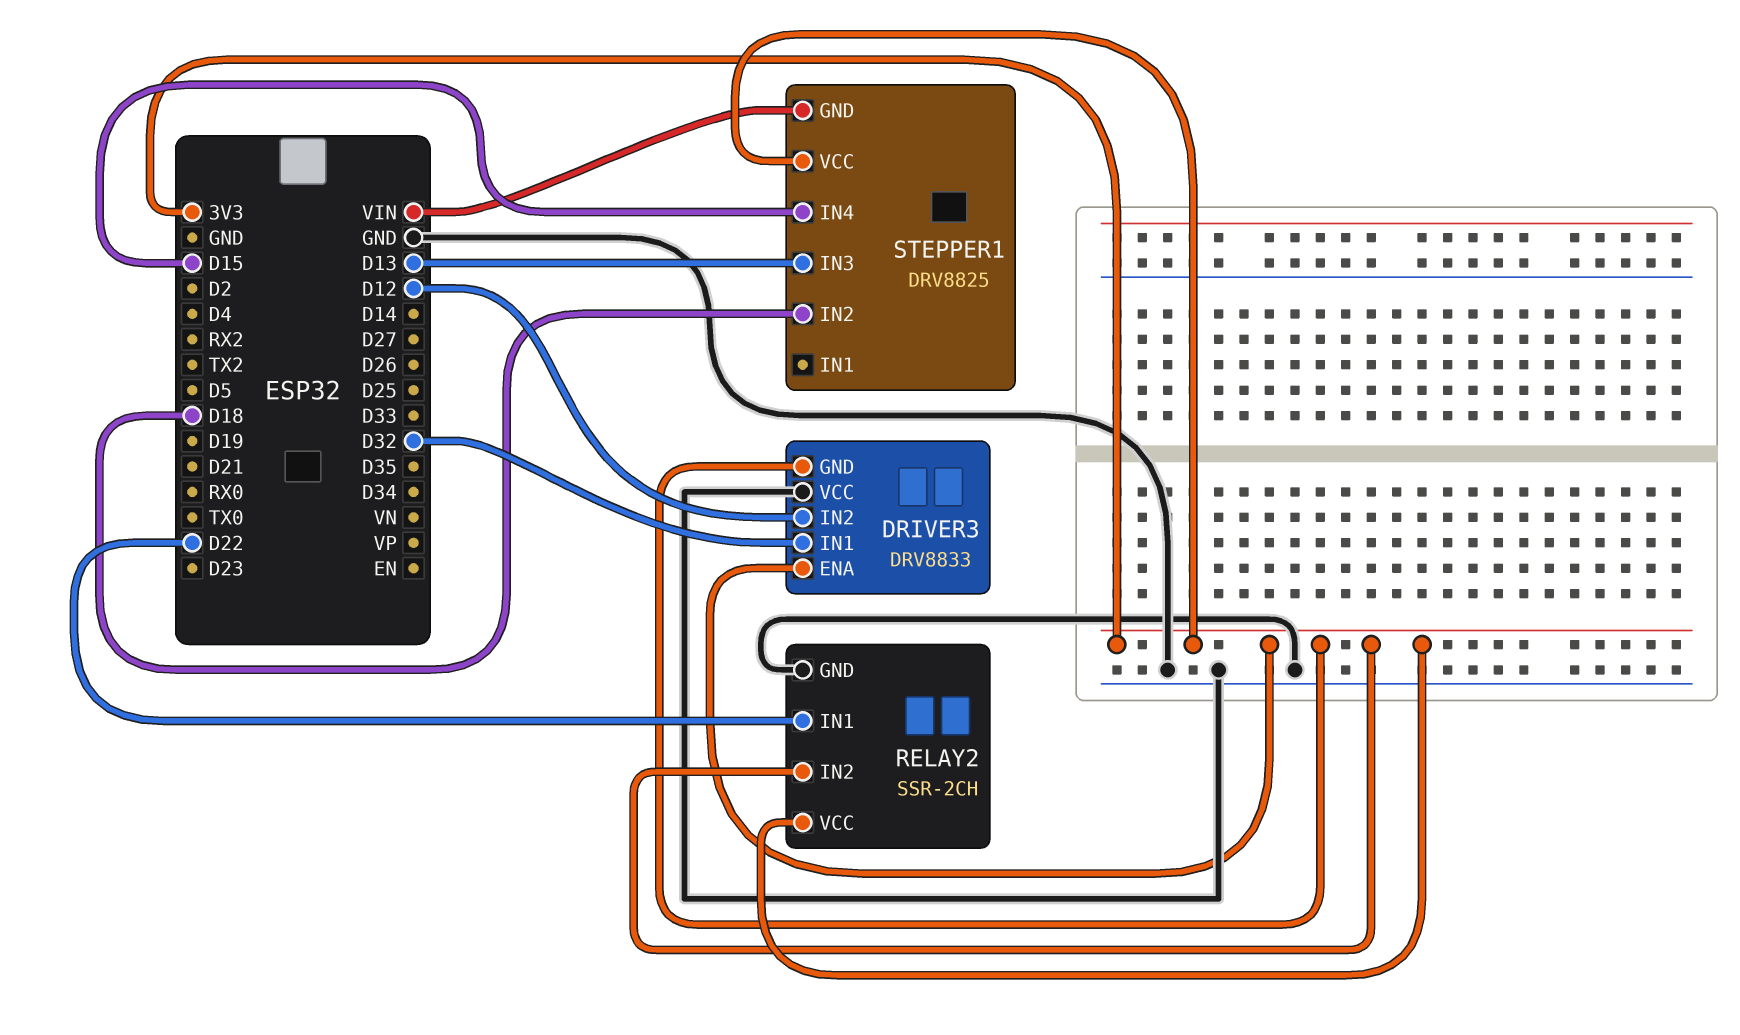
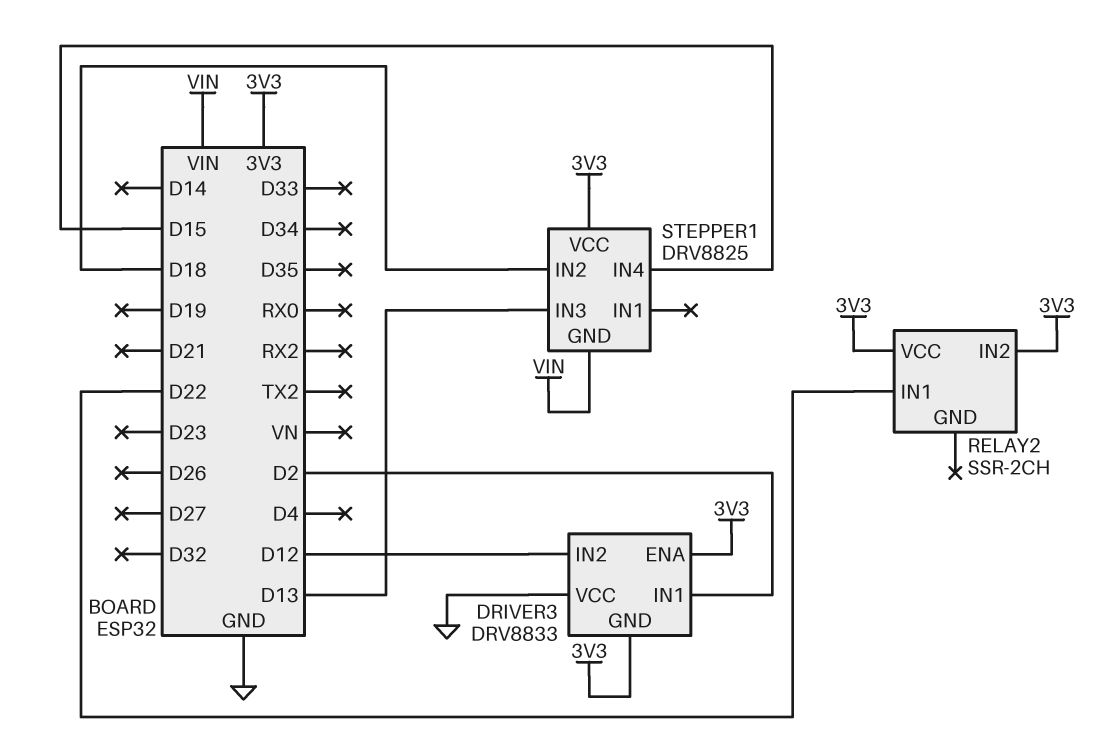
DRIVER3 pin IN1: D32 -> D2
RELAY2 pin GND: GND -> none

